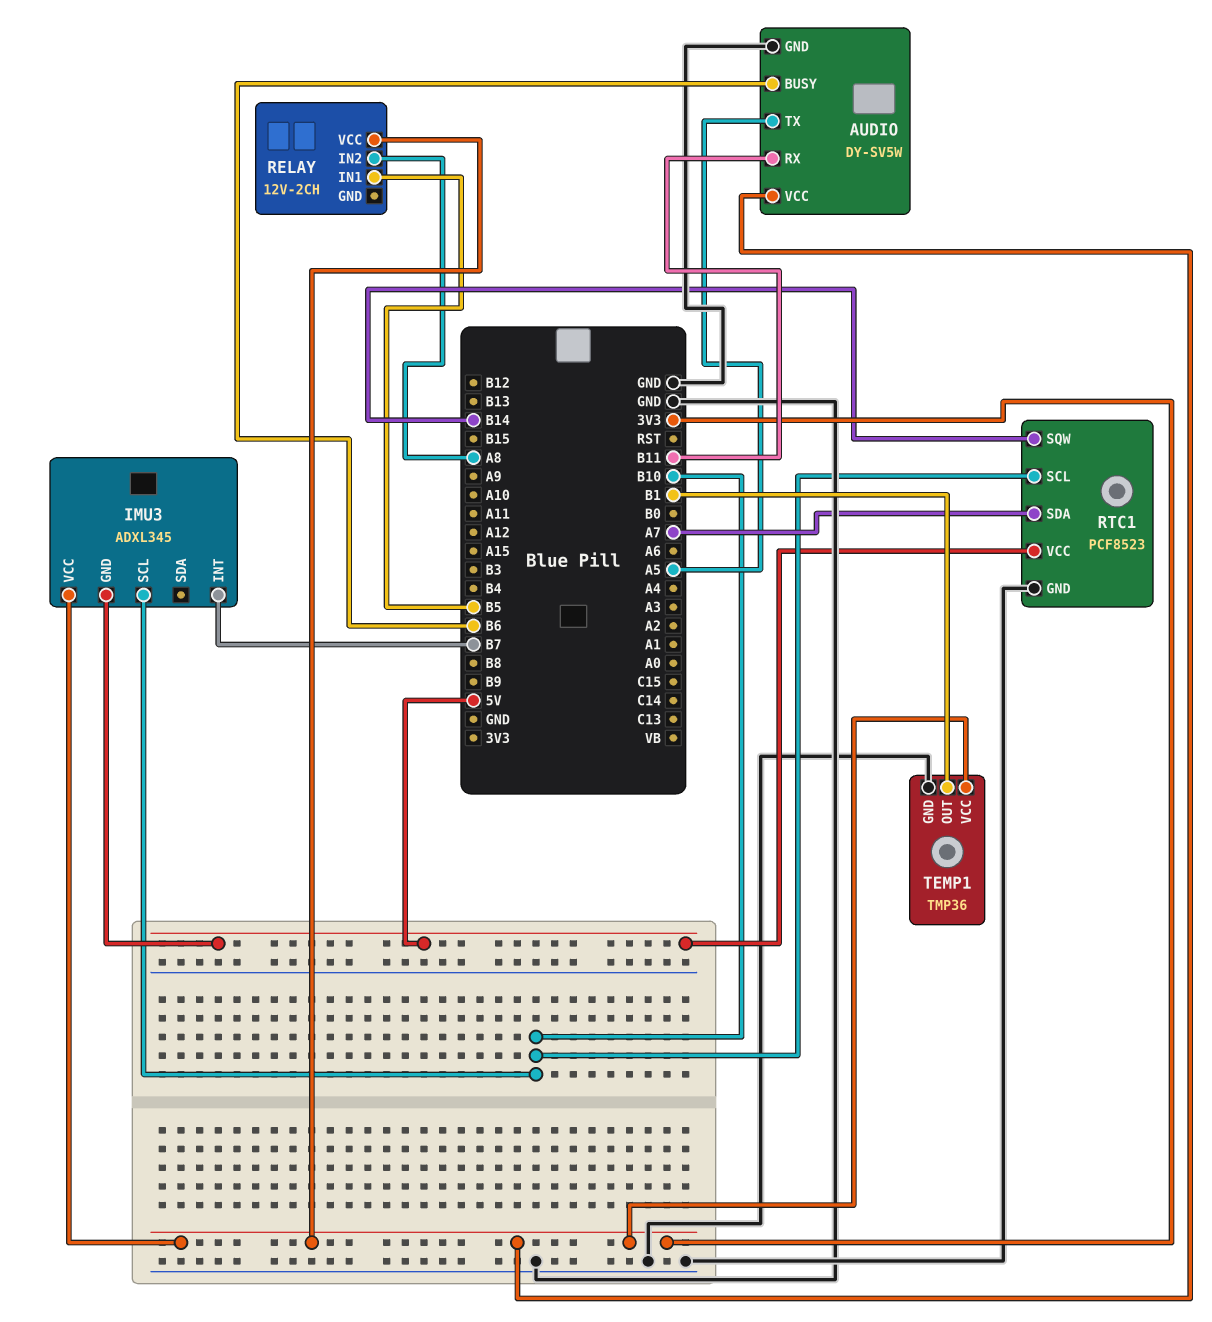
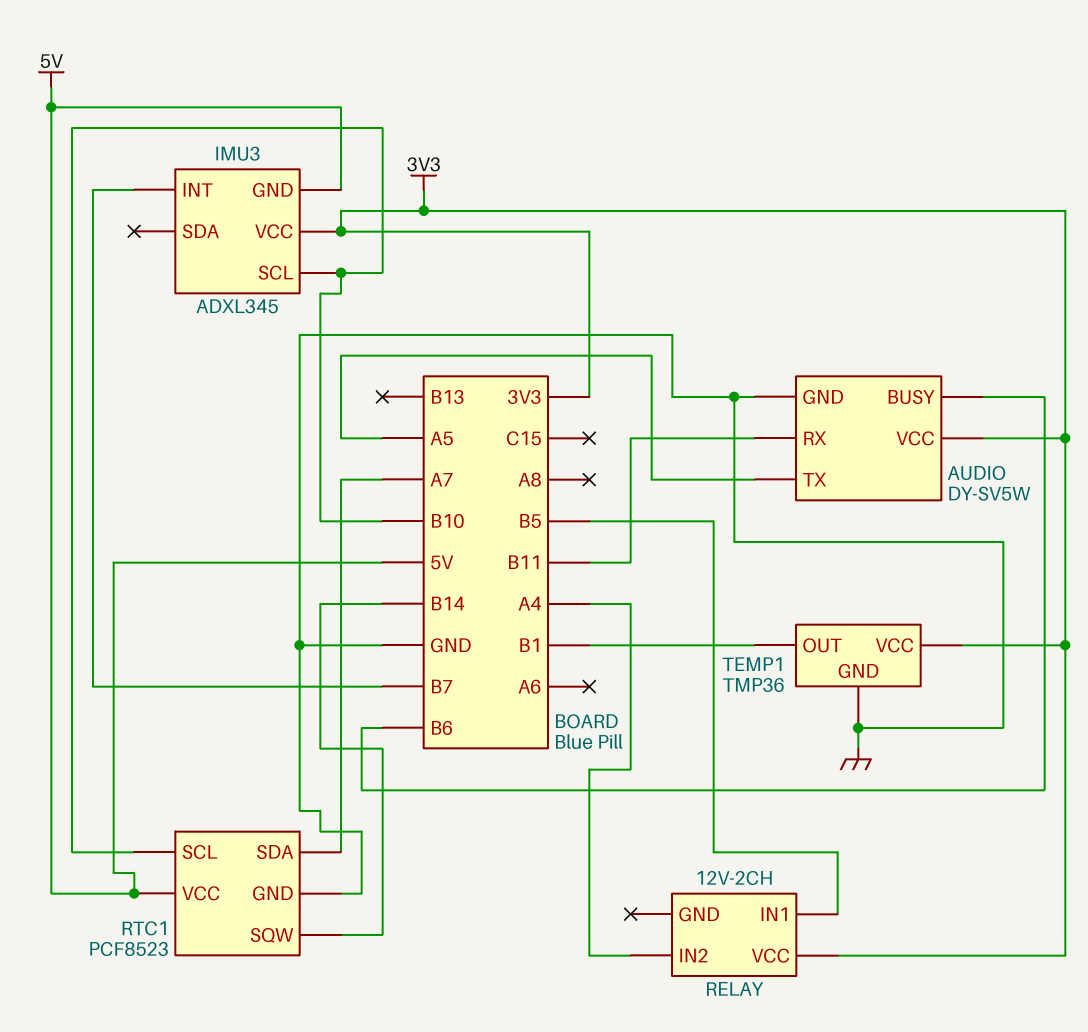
RELAY pin IN2: A8 -> A4

